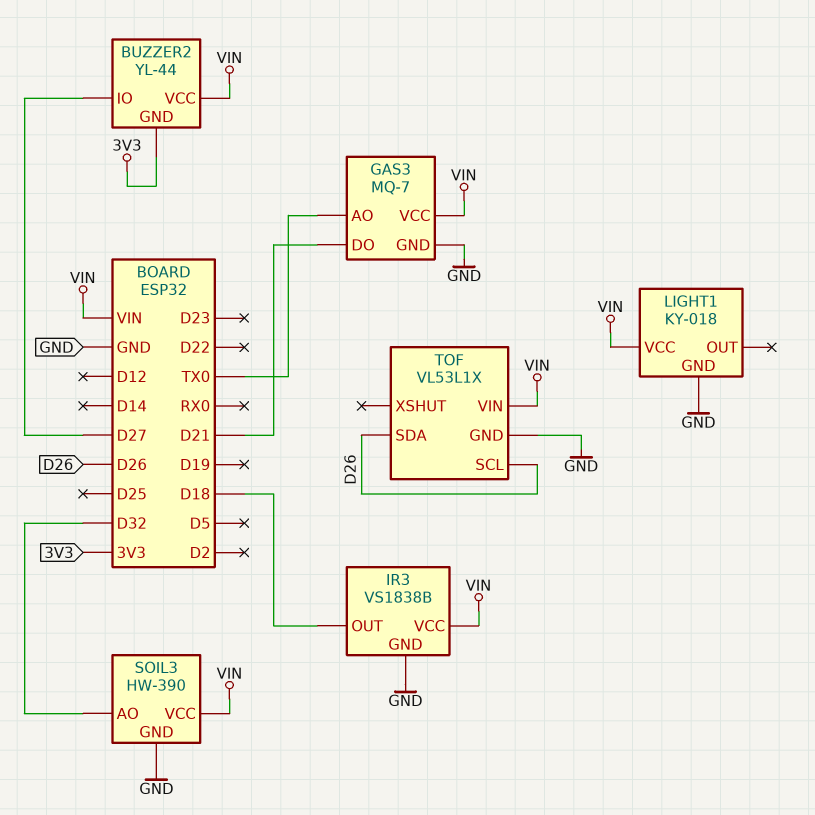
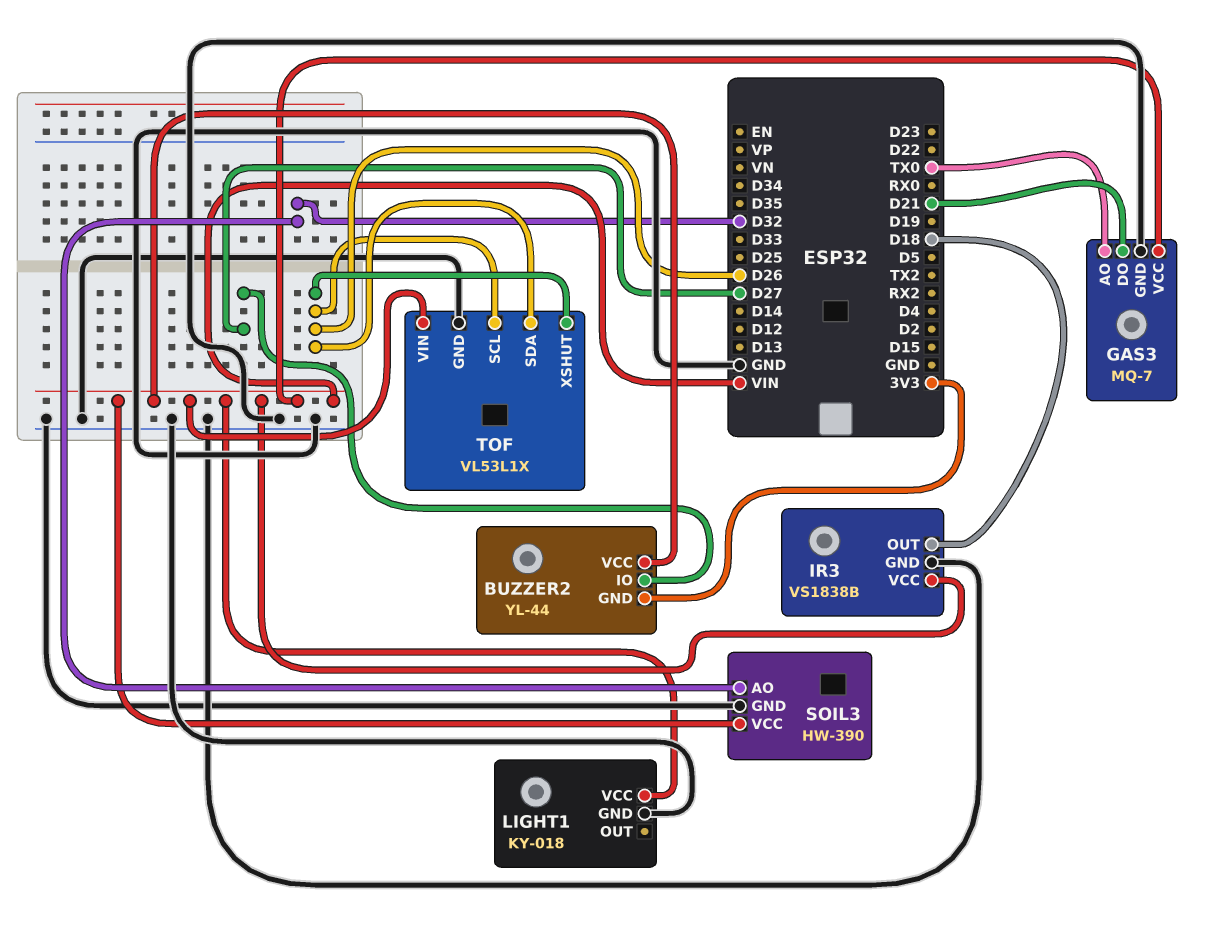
TOF pin XSHUT: none -> D26

